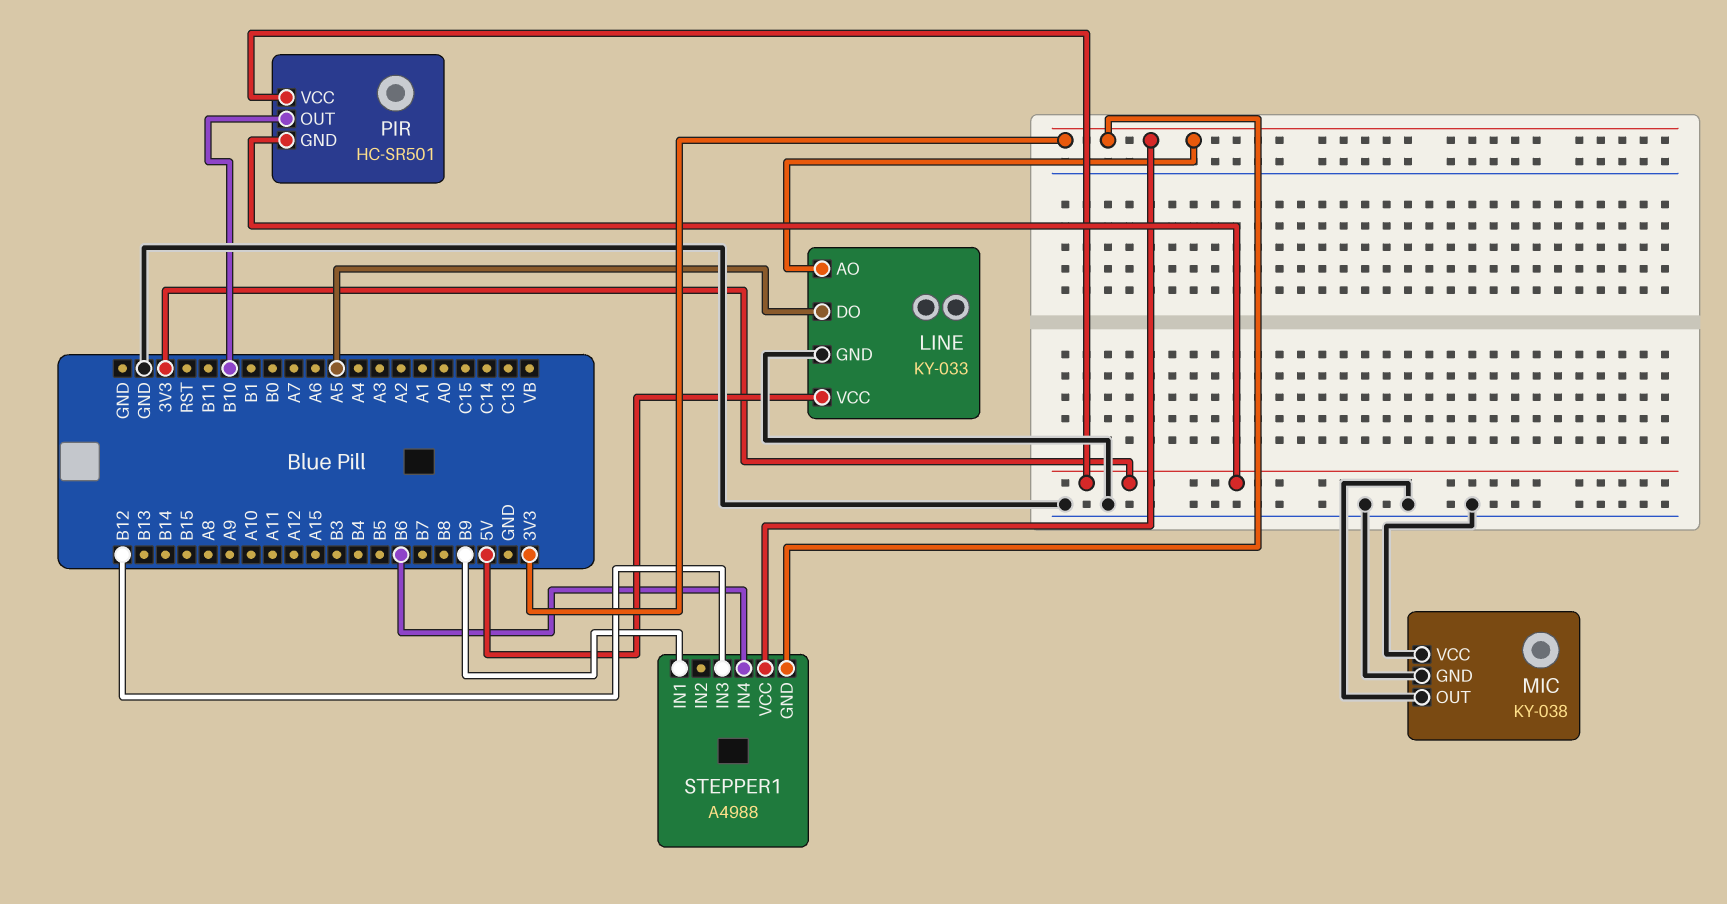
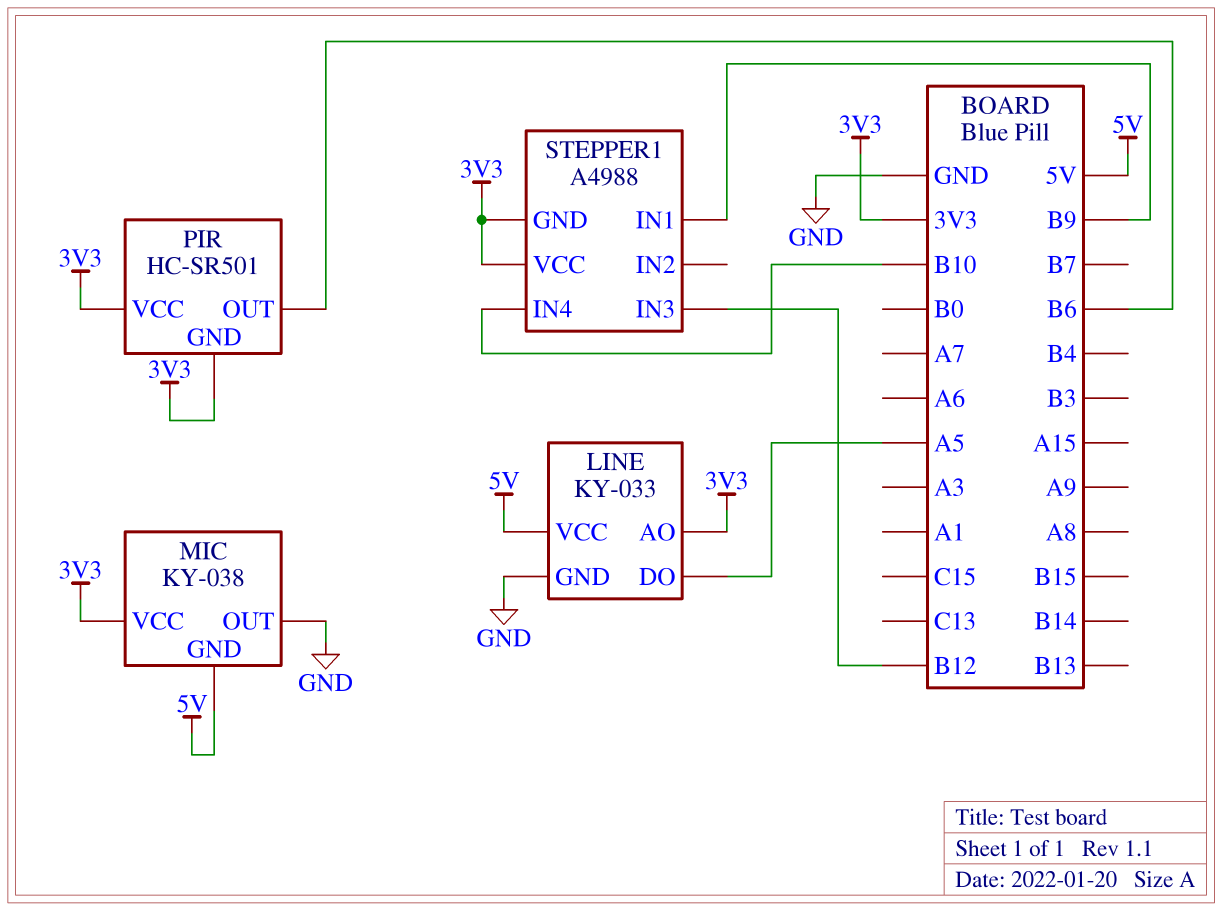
MIC pin GND: GND -> 5V
MIC pin VCC: GND -> 3V3
PIR pin OUT: B10 -> B6
STEPPER1 pin IN4: B6 -> B10

